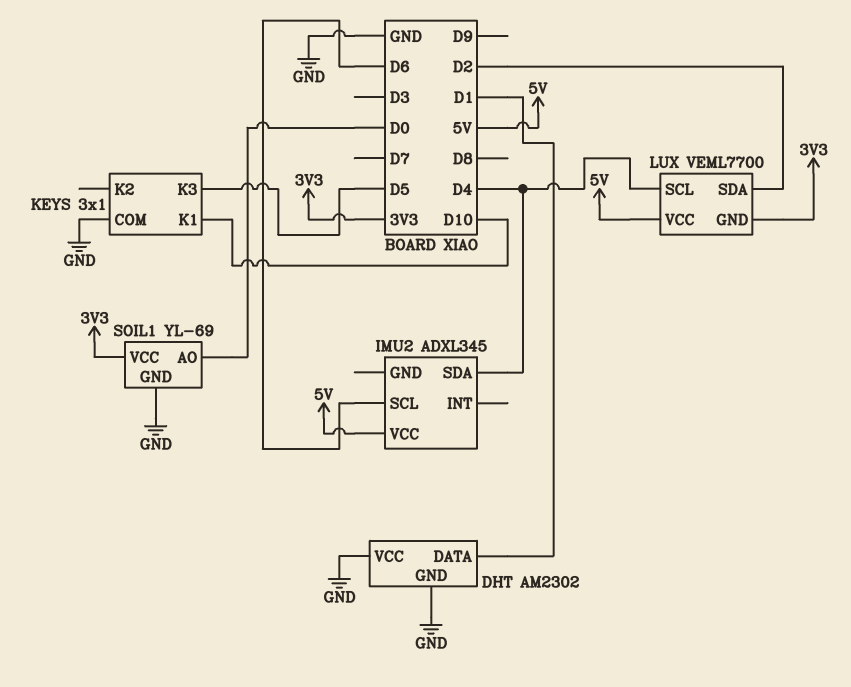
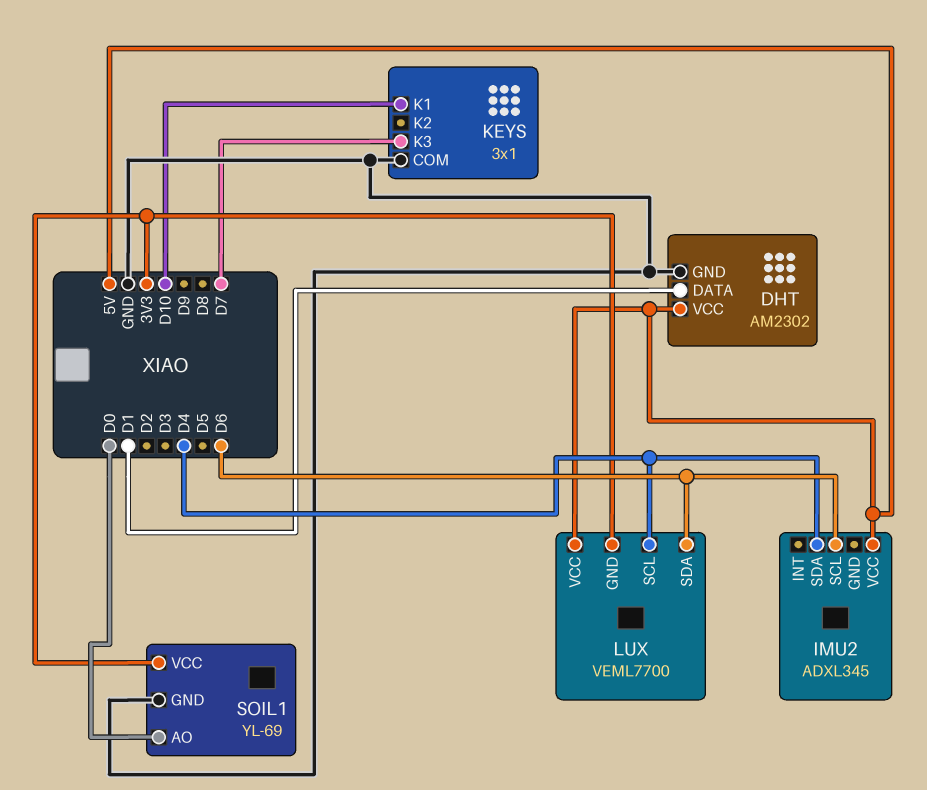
DHT pin VCC: GND -> 5V
KEYS pin K3: D5 -> D7
LUX pin SDA: D2 -> D6

